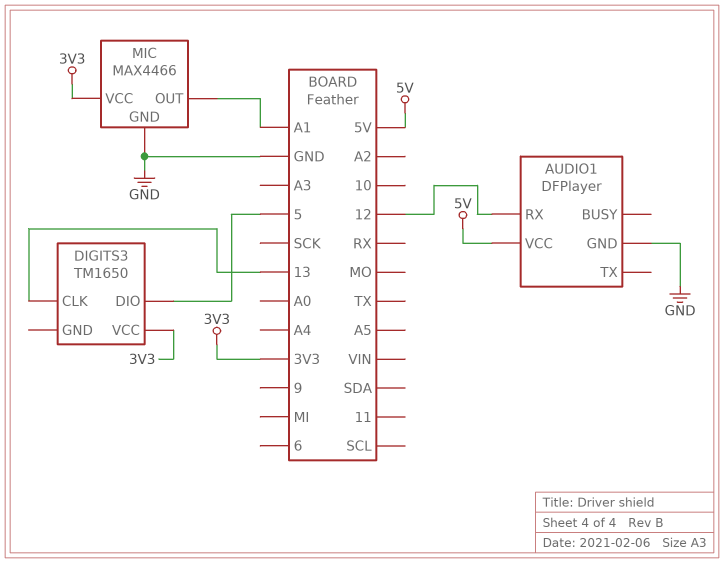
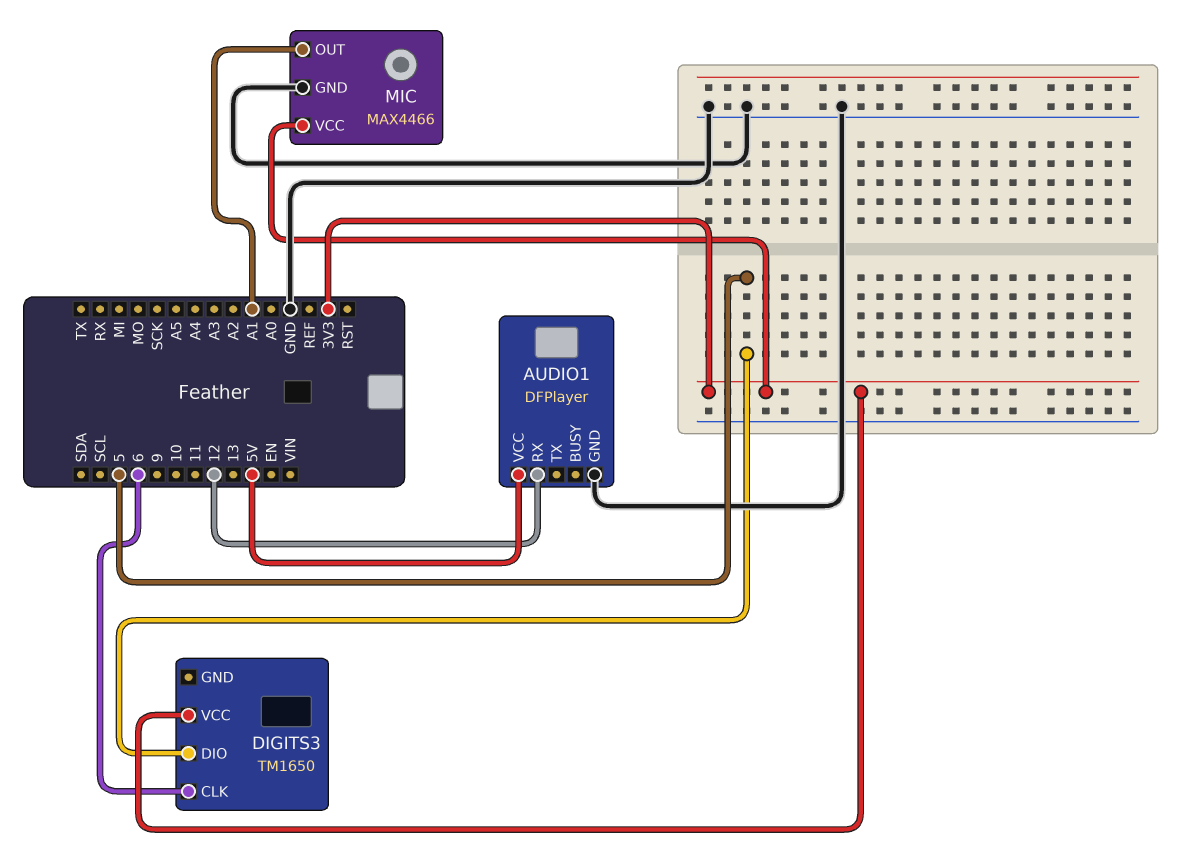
DIGITS3 pin CLK: 13 -> 6

